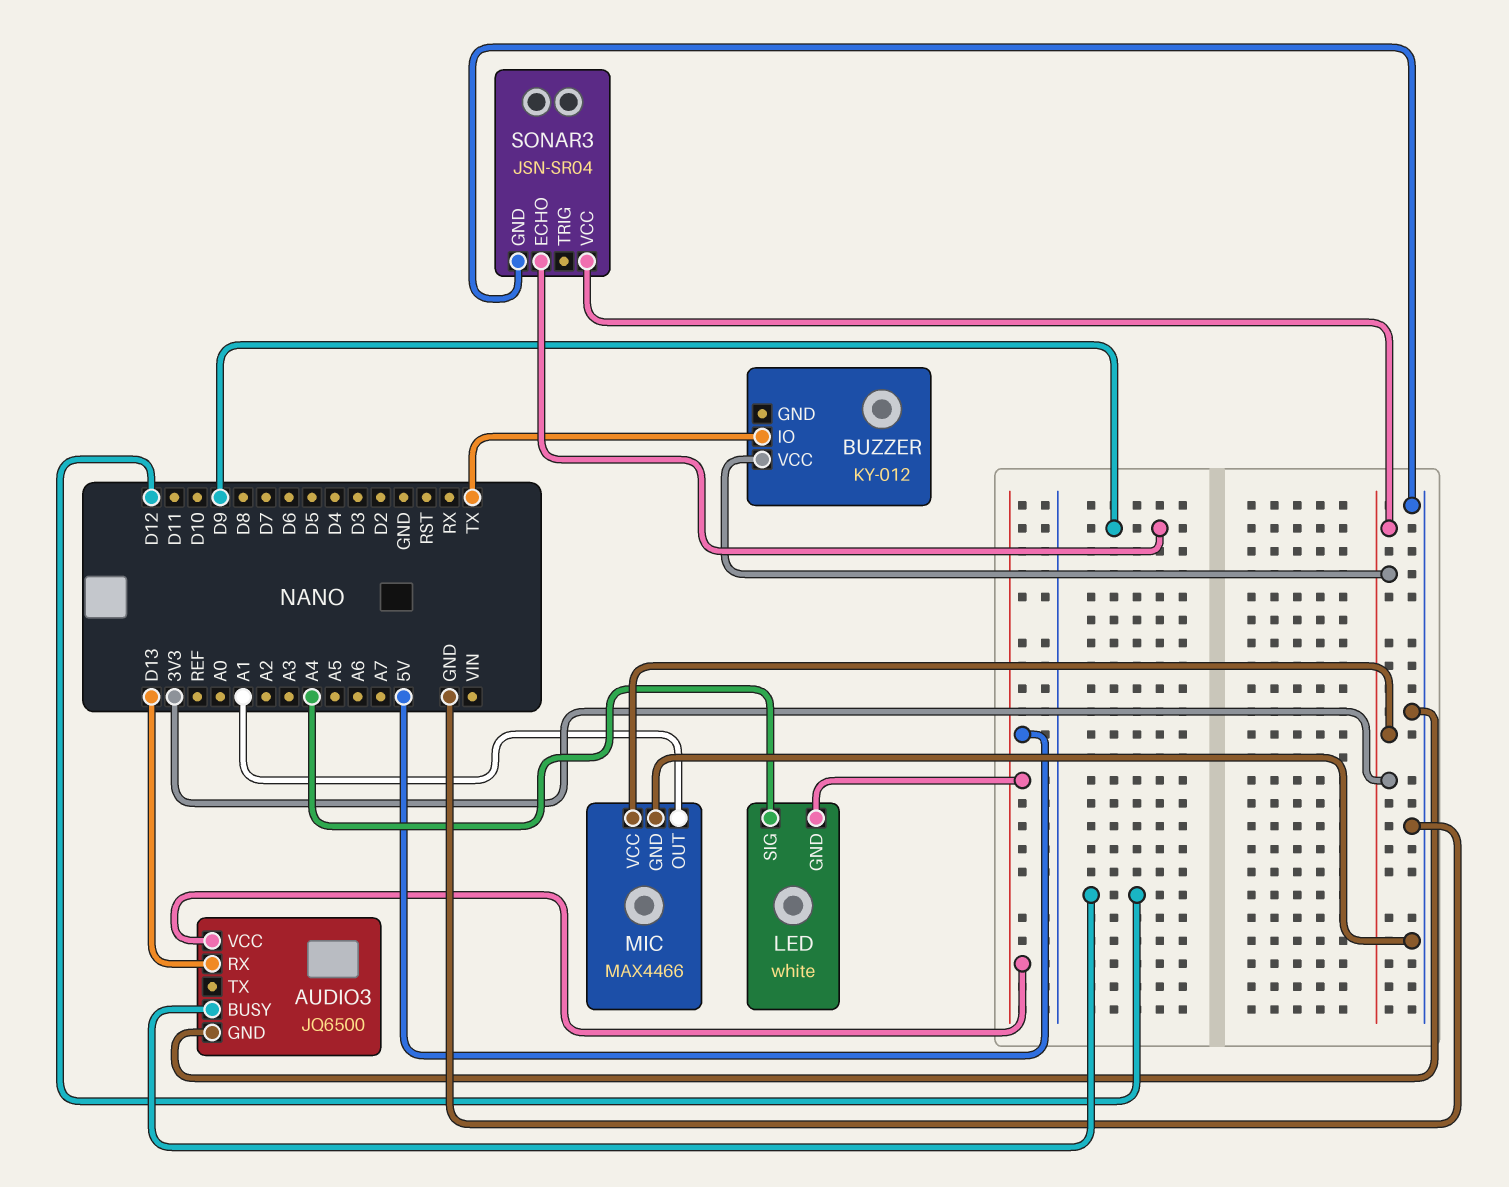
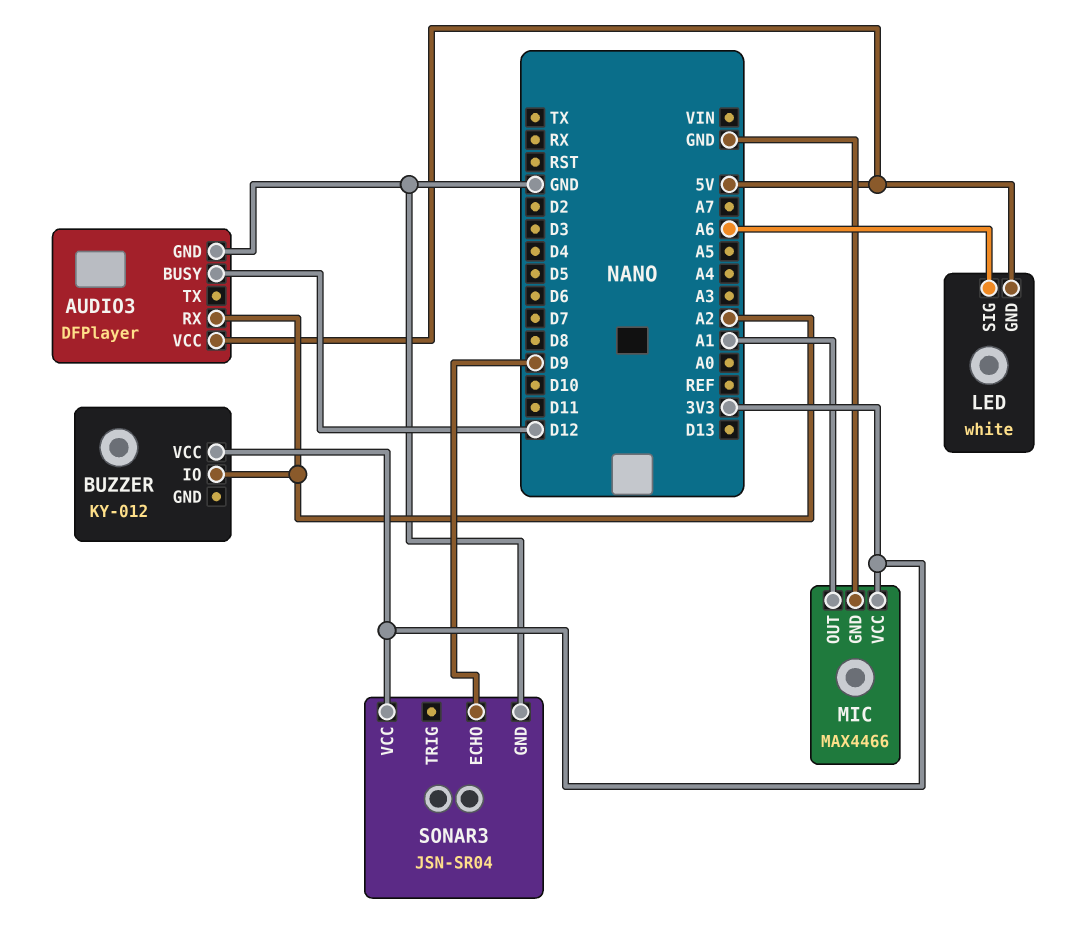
AUDIO3: JQ6500 -> DFPlayer
AUDIO3 pin RX: D13 -> A2
BUZZER pin IO: TX -> A2
LED pin SIG: A4 -> A6

